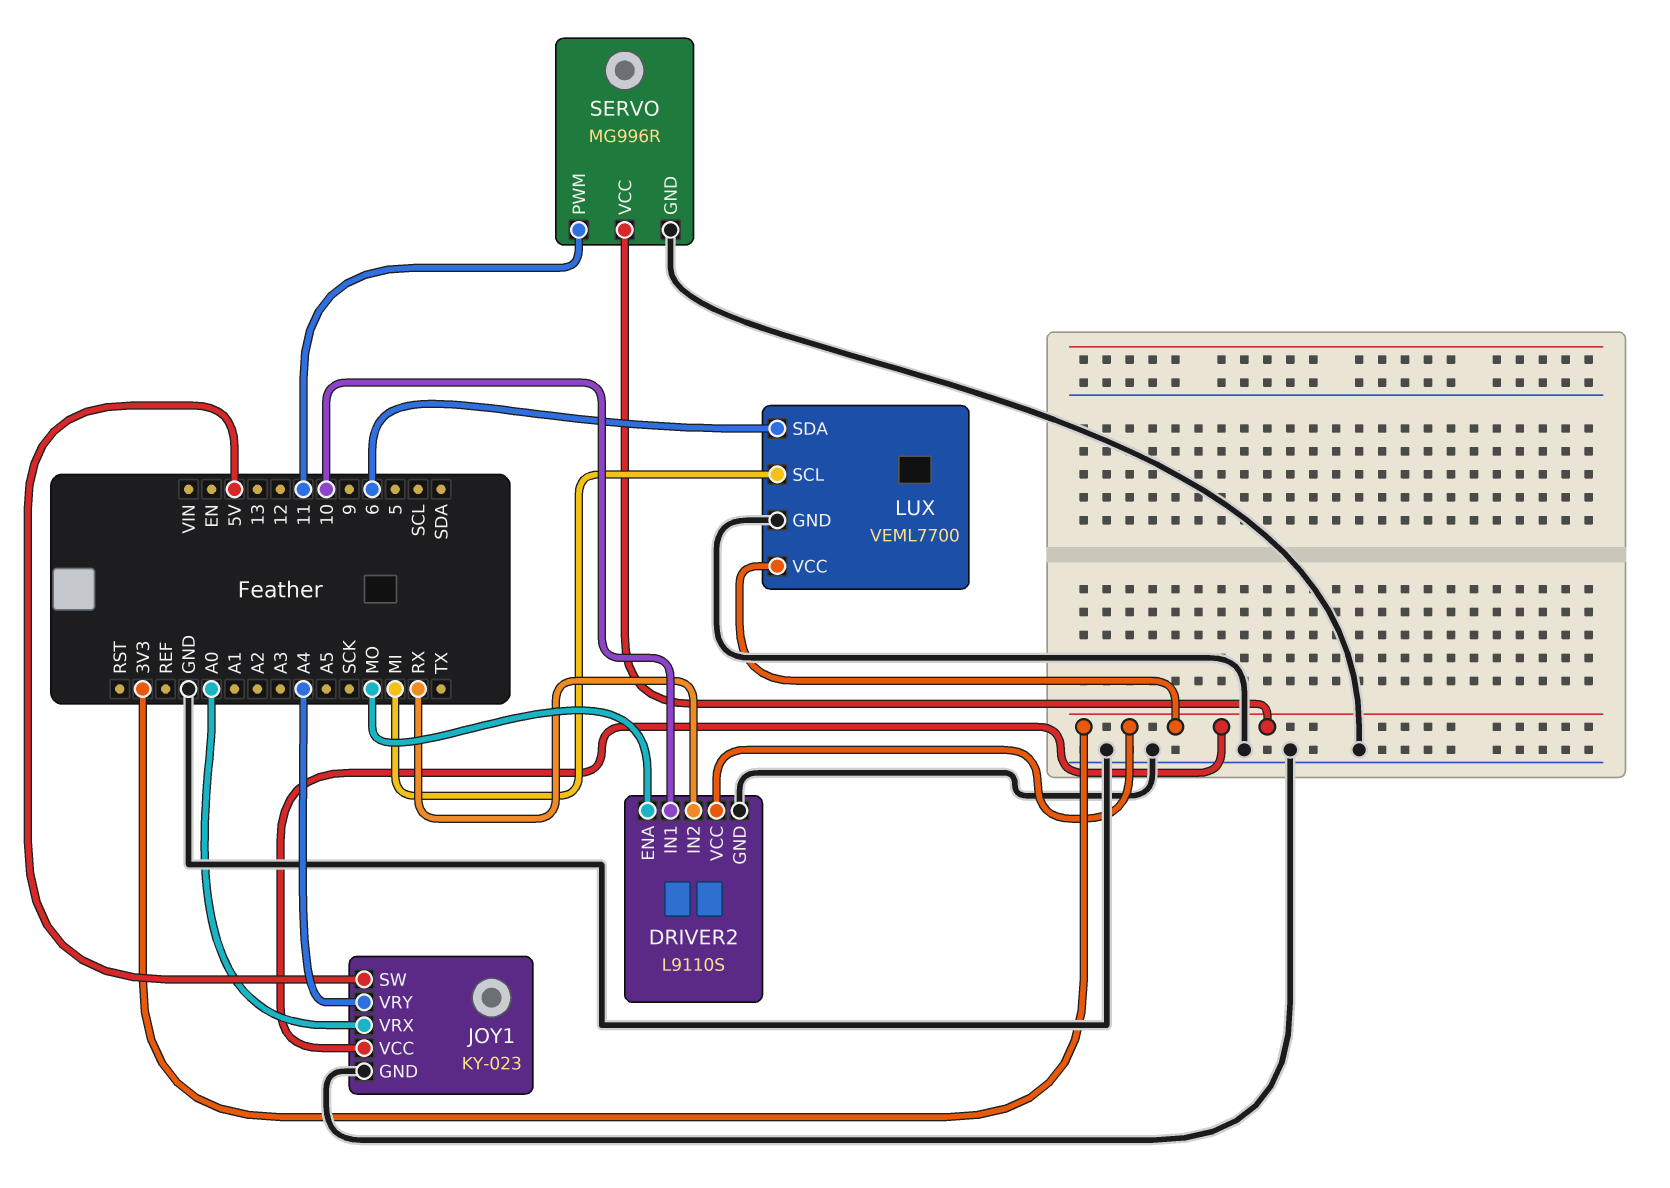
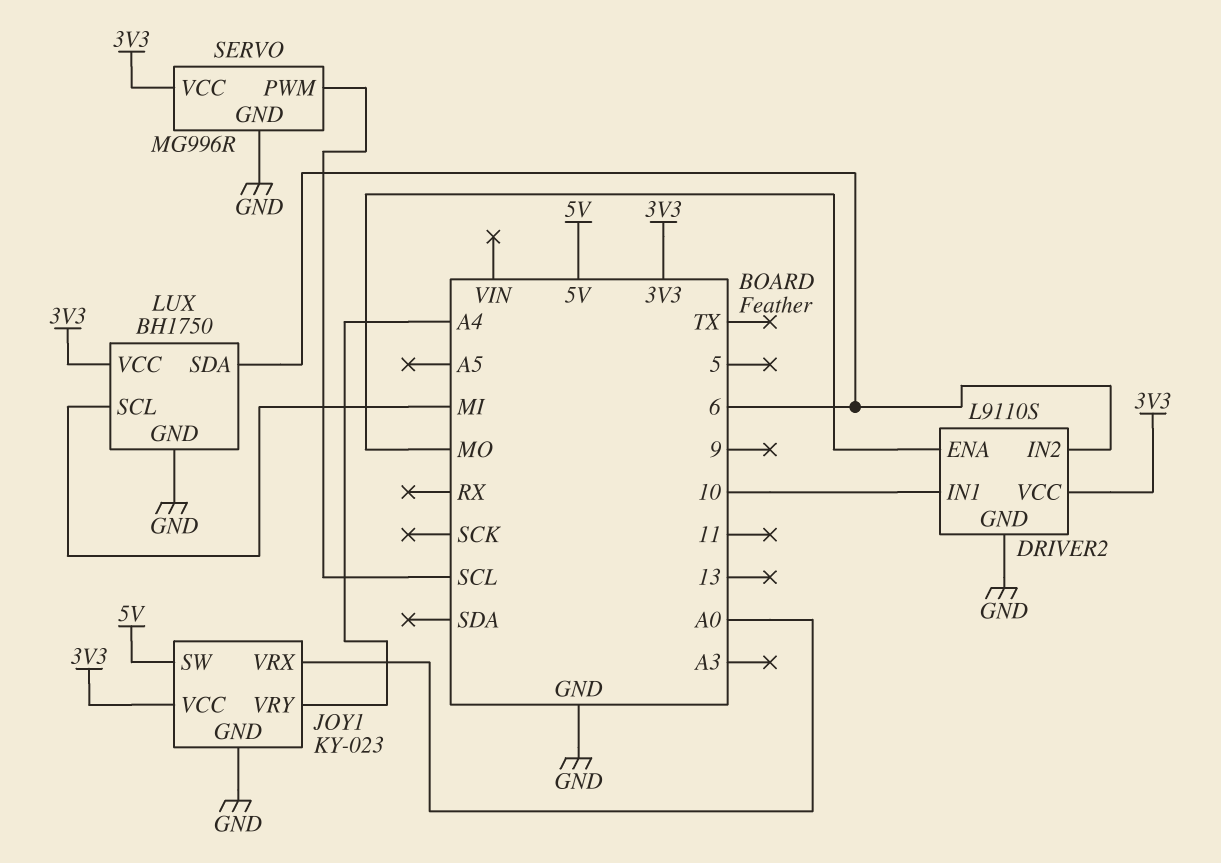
DRIVER2 pin IN2: RX -> 6
LUX: VEML7700 -> BH1750
SERVO pin PWM: 11 -> SCL

